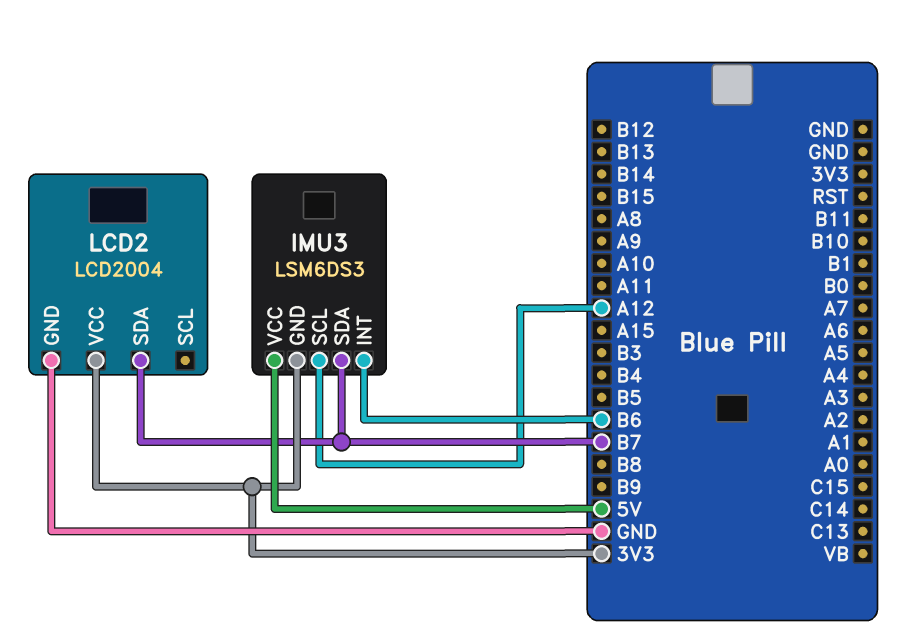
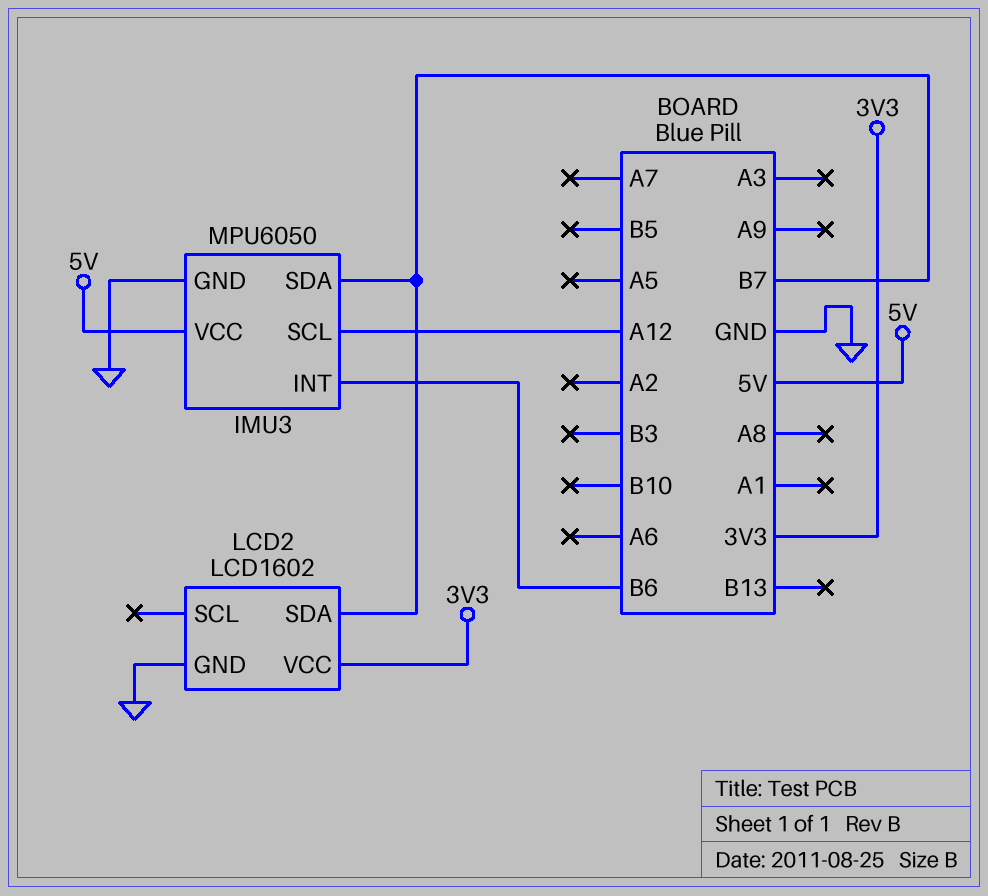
IMU3: LSM6DS3 -> MPU6050
IMU3 pin GND: 3V3 -> GND
LCD2: LCD2004 -> LCD1602

